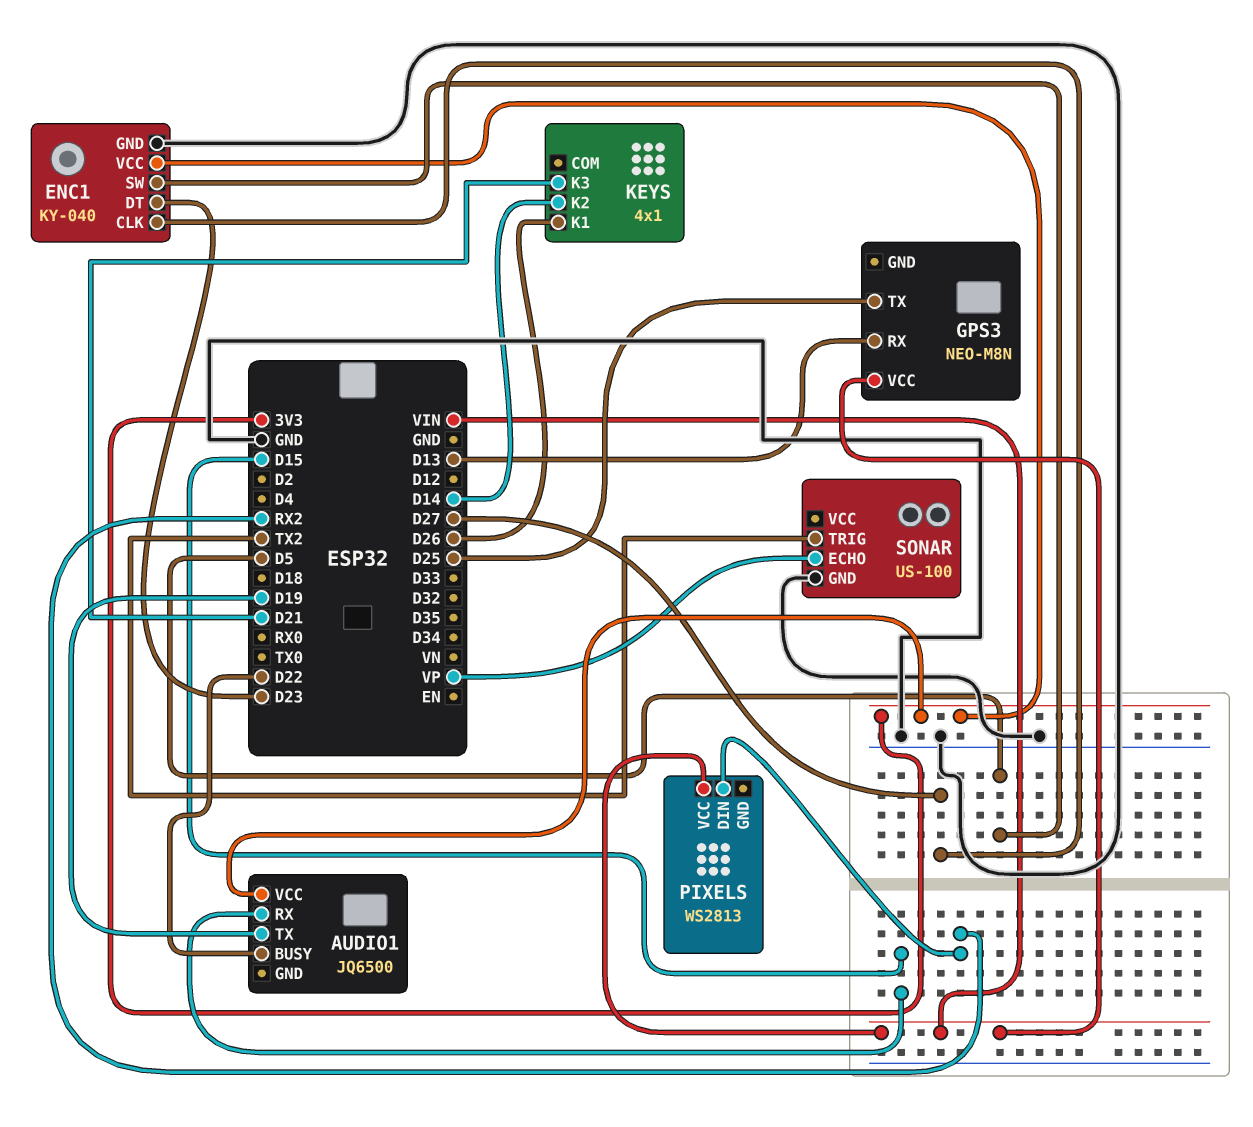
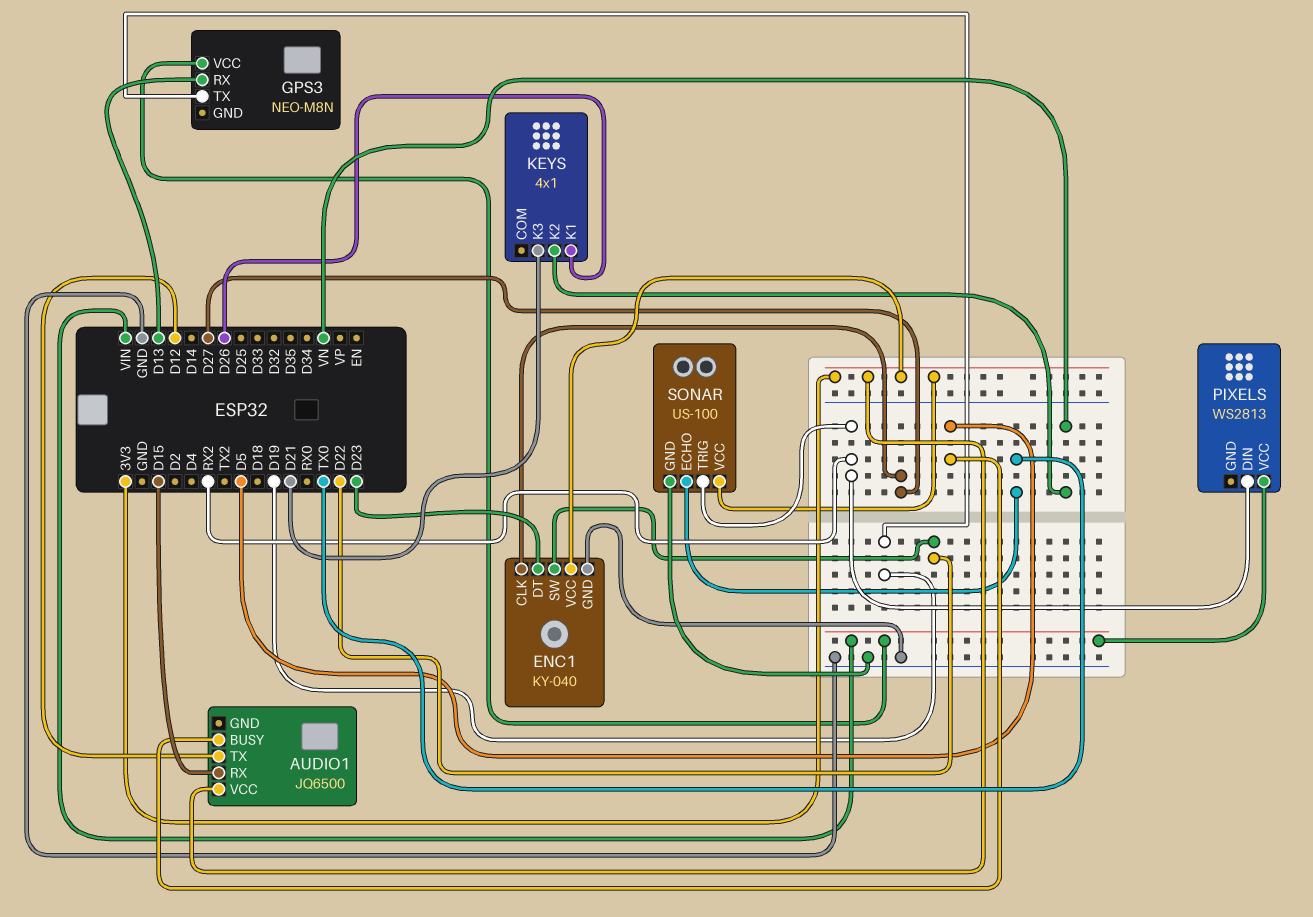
AUDIO1 pin BUSY: D22 -> D5
AUDIO1 pin TX: D19 -> D12
ENC1 pin SW: D5 -> D22
GPS3 pin TX: D25 -> D19
KEYS pin K2: D14 -> VN
SONAR pin ECHO: VP -> TX0
SONAR pin TRIG: TX2 -> RX2
SONAR pin VCC: none -> 3V3

